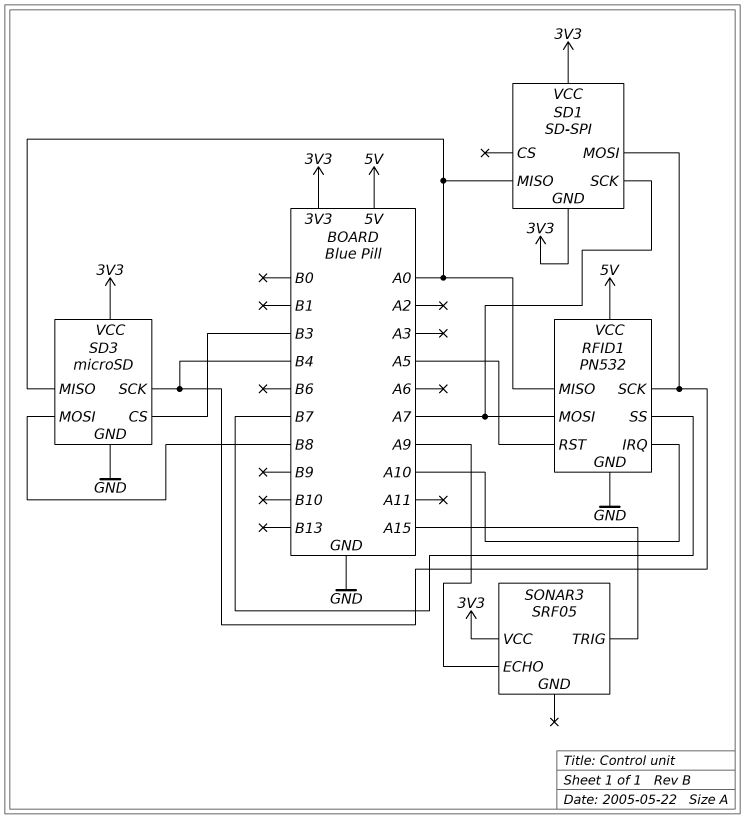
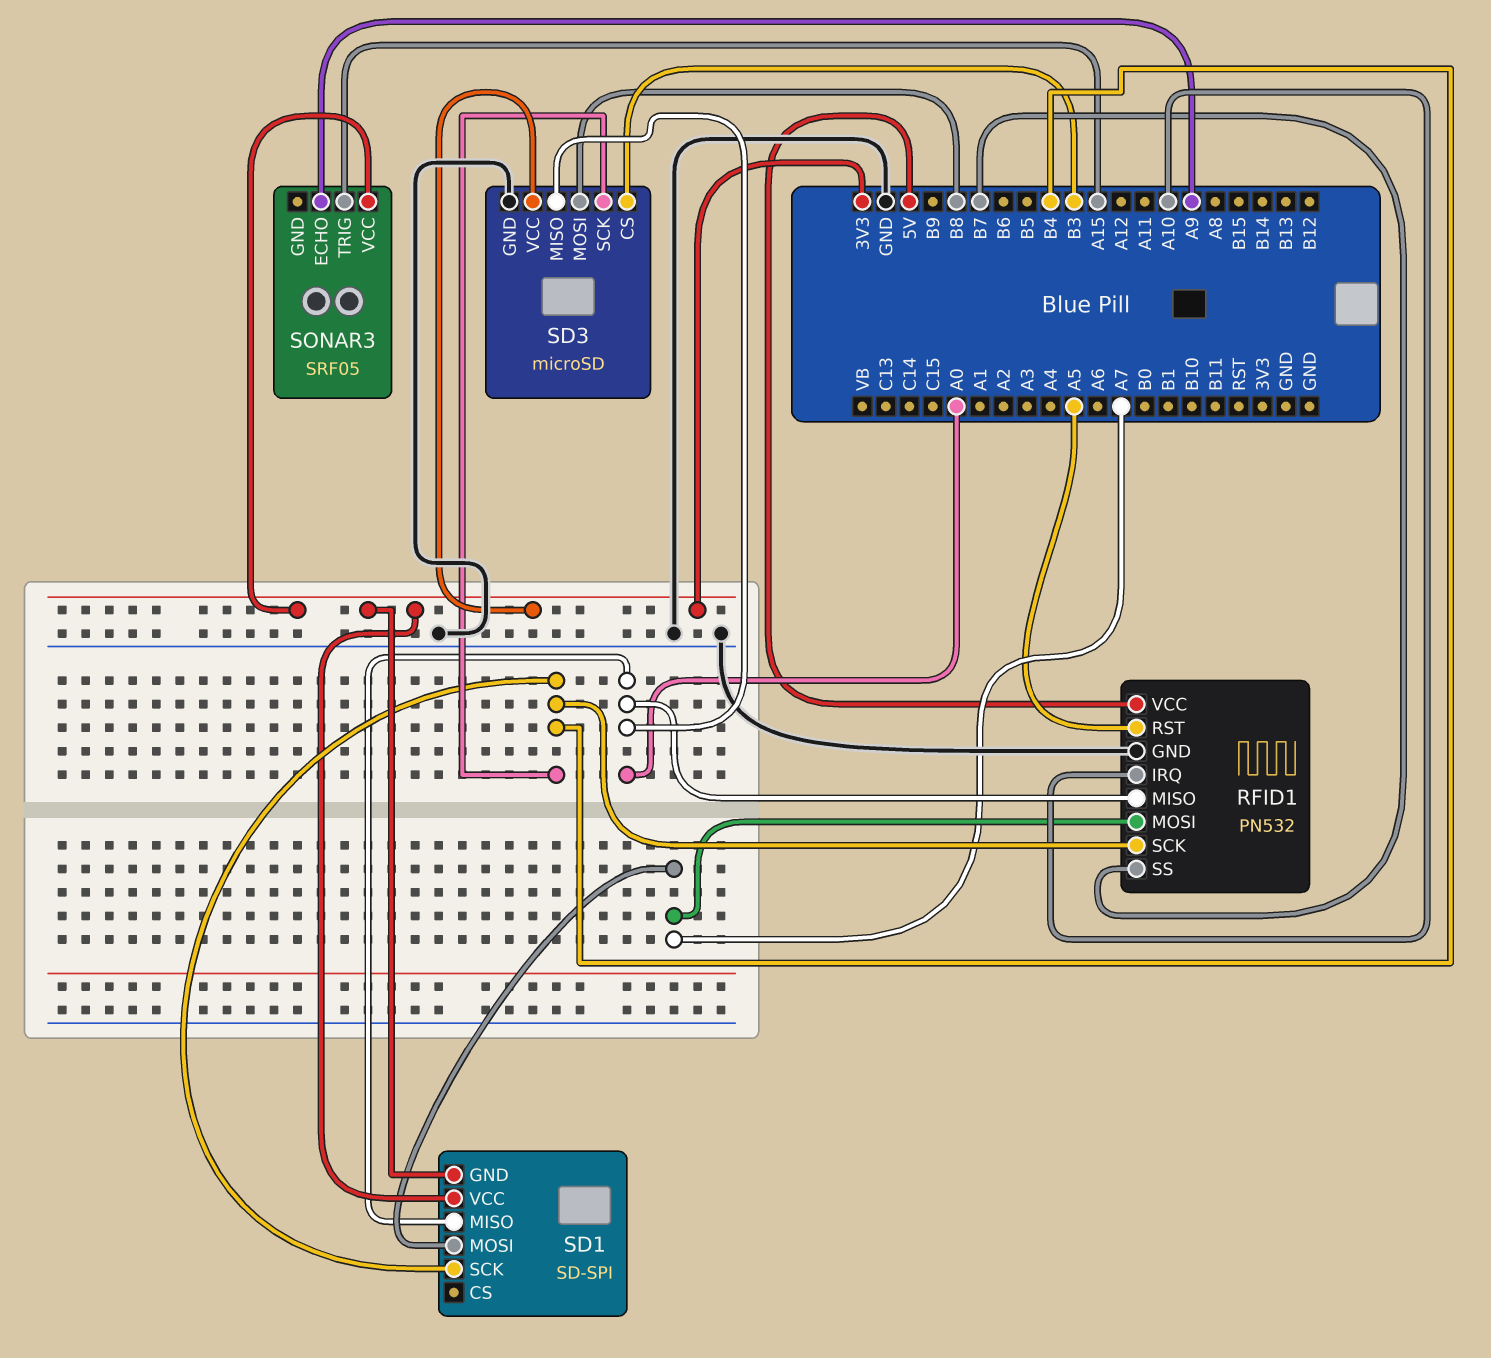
SD1 pin MOSI: B4 -> A7
SD1 pin SCK: A7 -> B4

